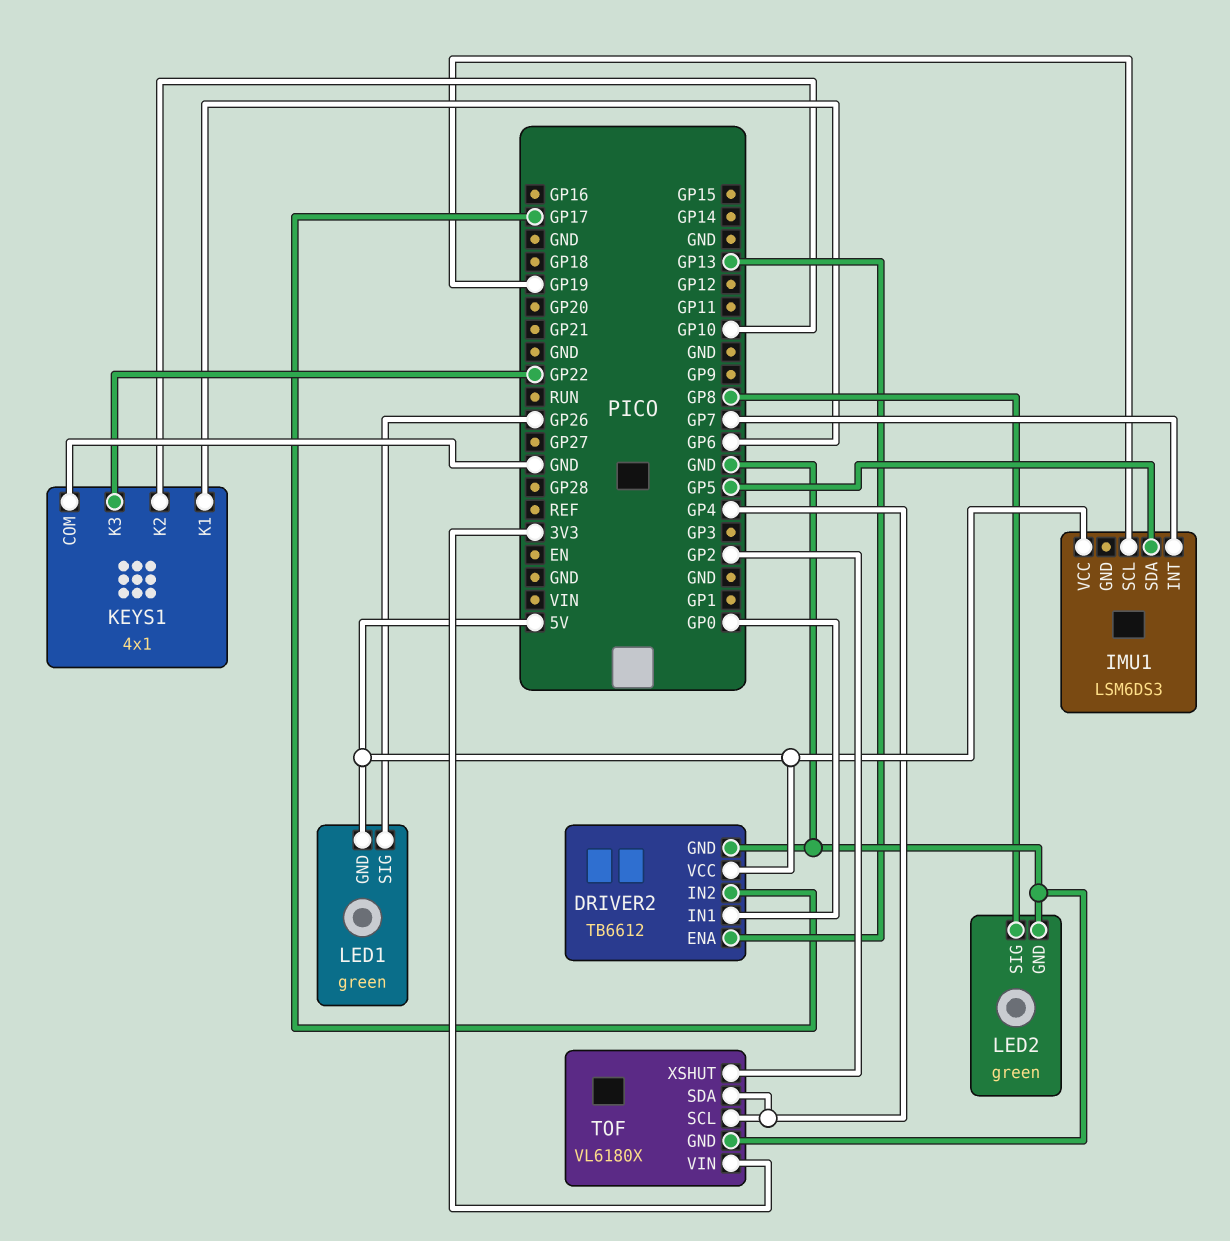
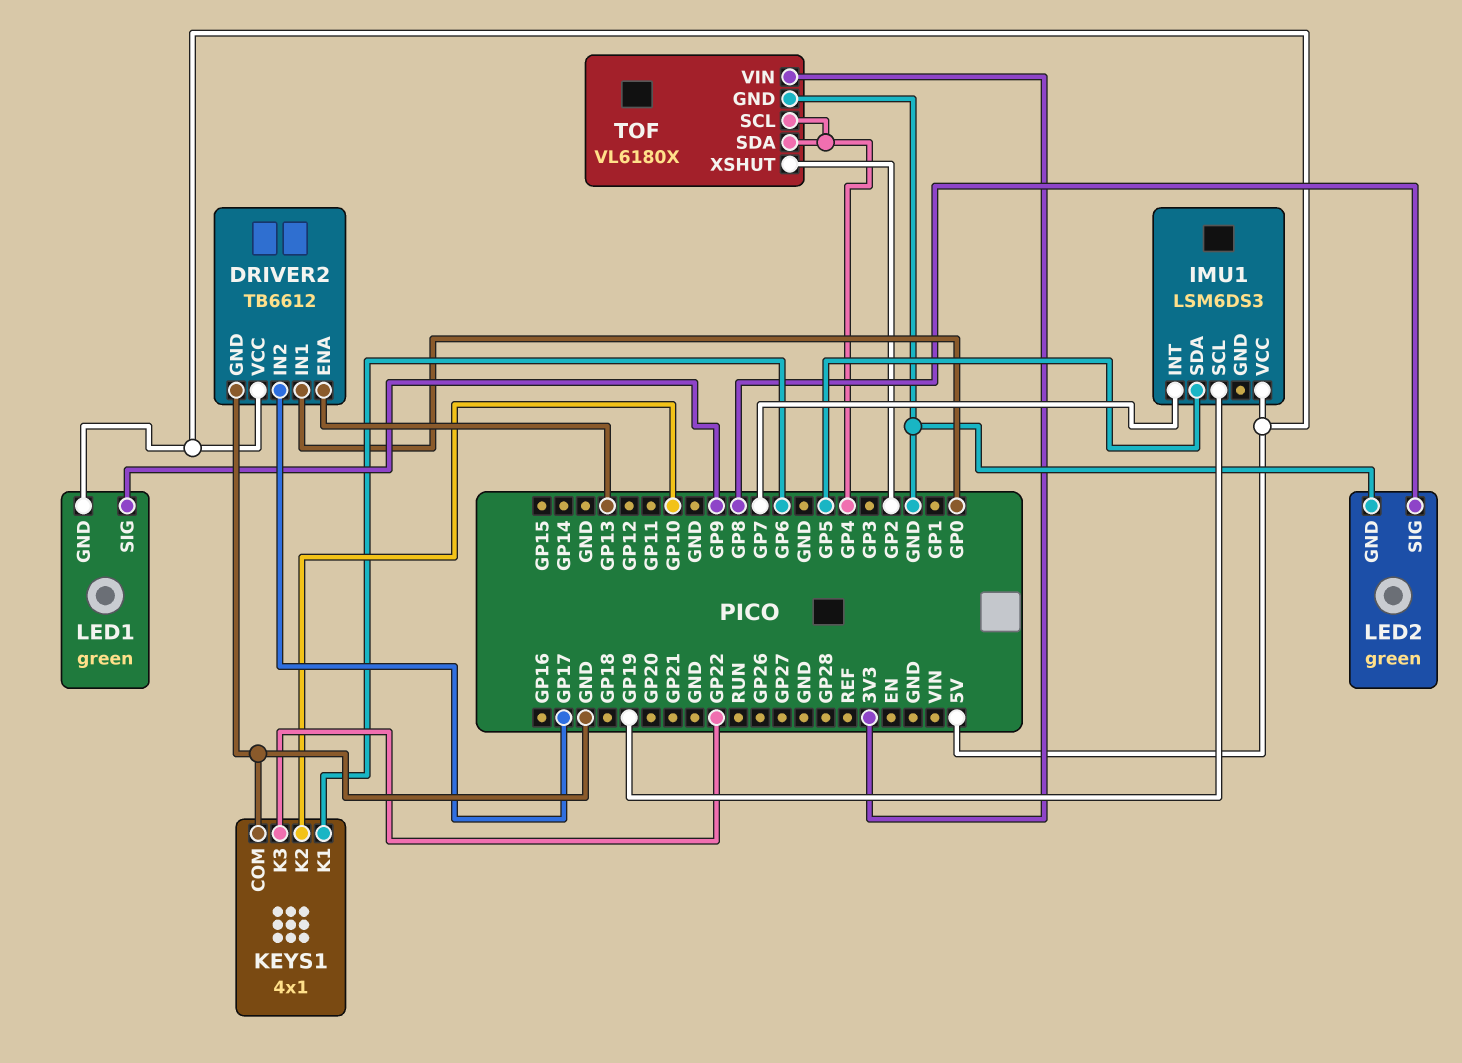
LED1 pin SIG: GP26 -> GP9

